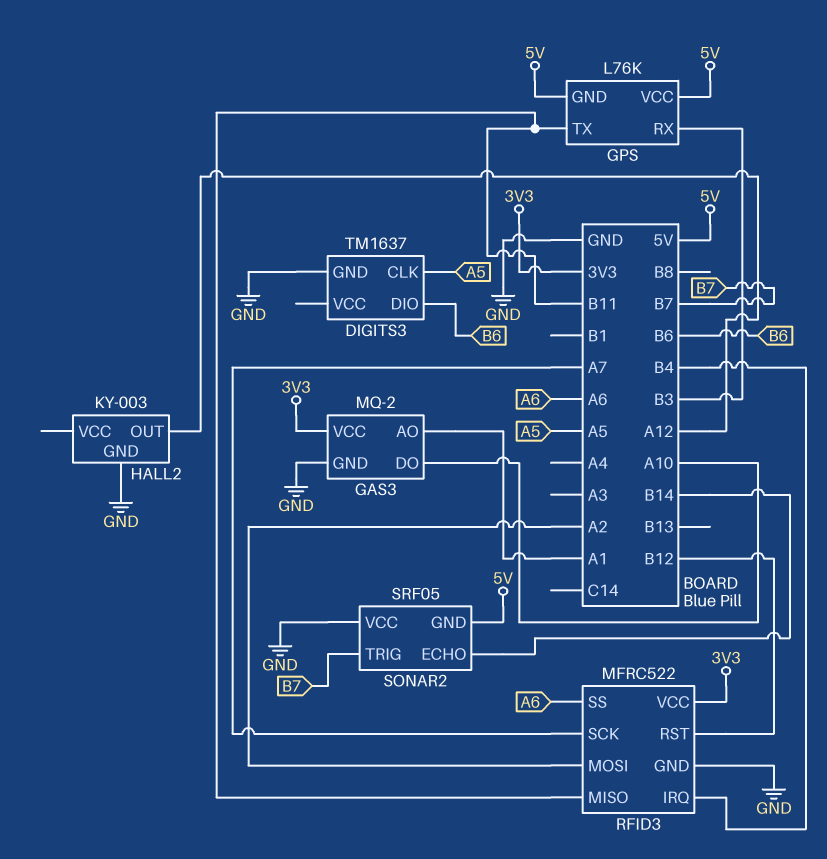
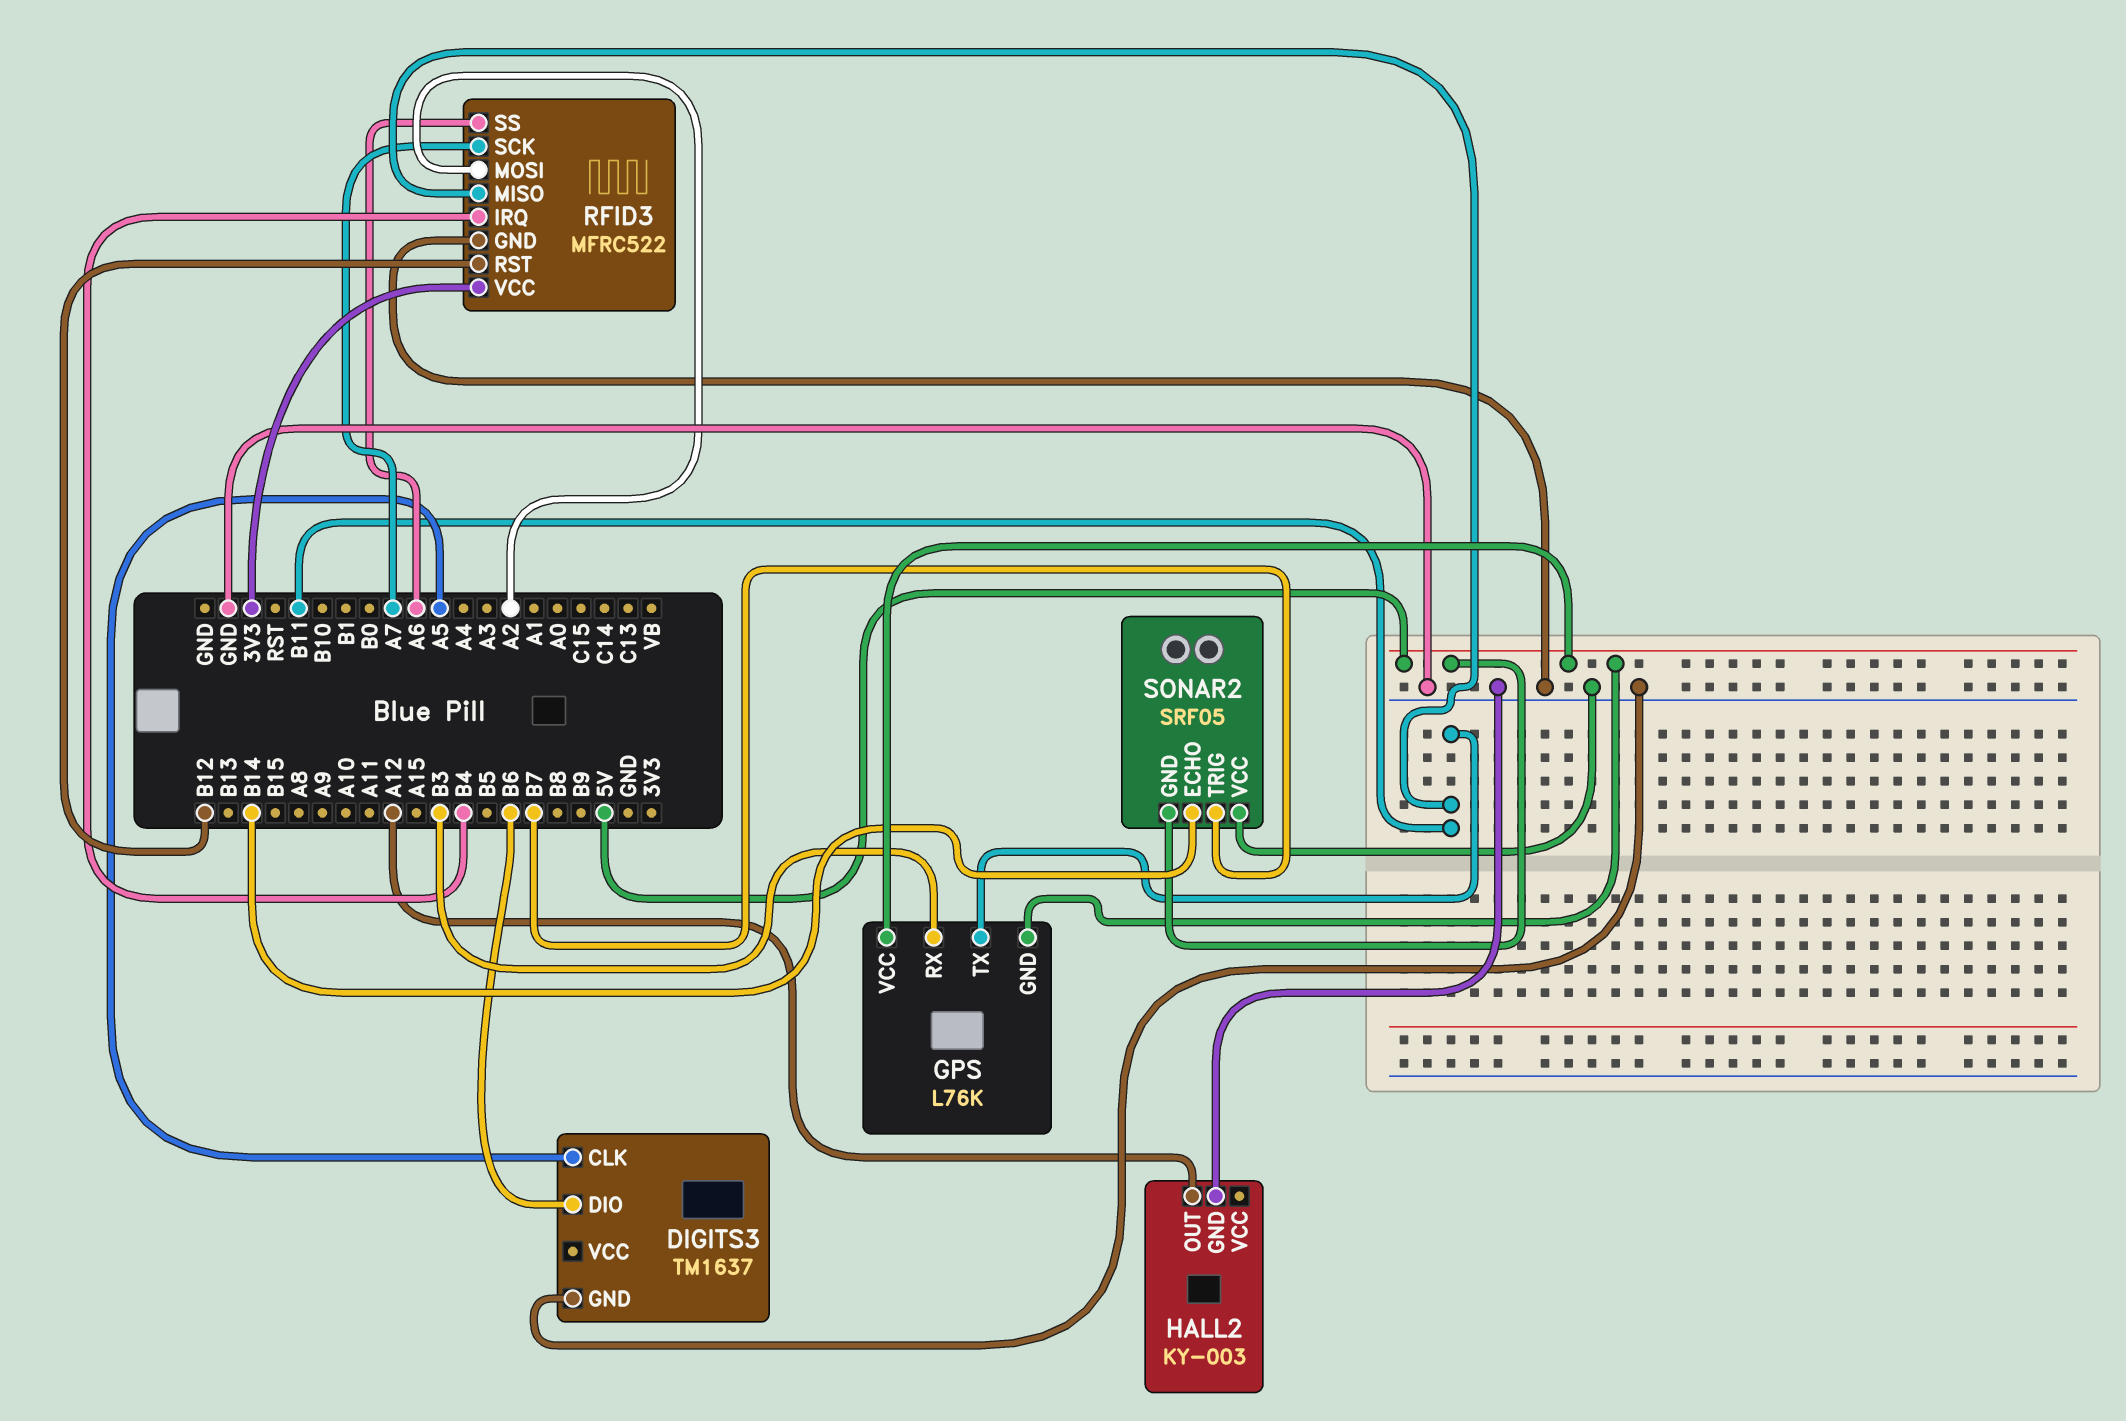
GAS3: MQ-2 -> none
GAS3 pin AO: A1 -> none
GAS3 pin DO: A10 -> none
GAS3 pin GND: GND -> none
GAS3 pin VCC: 3V3 -> none

